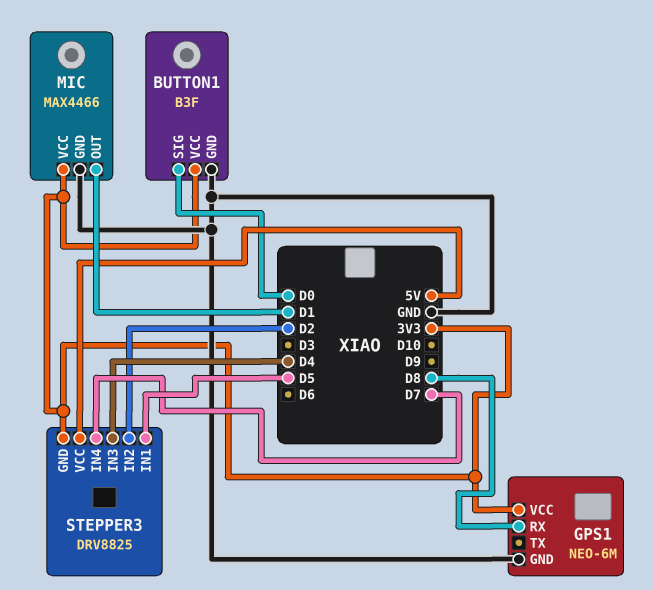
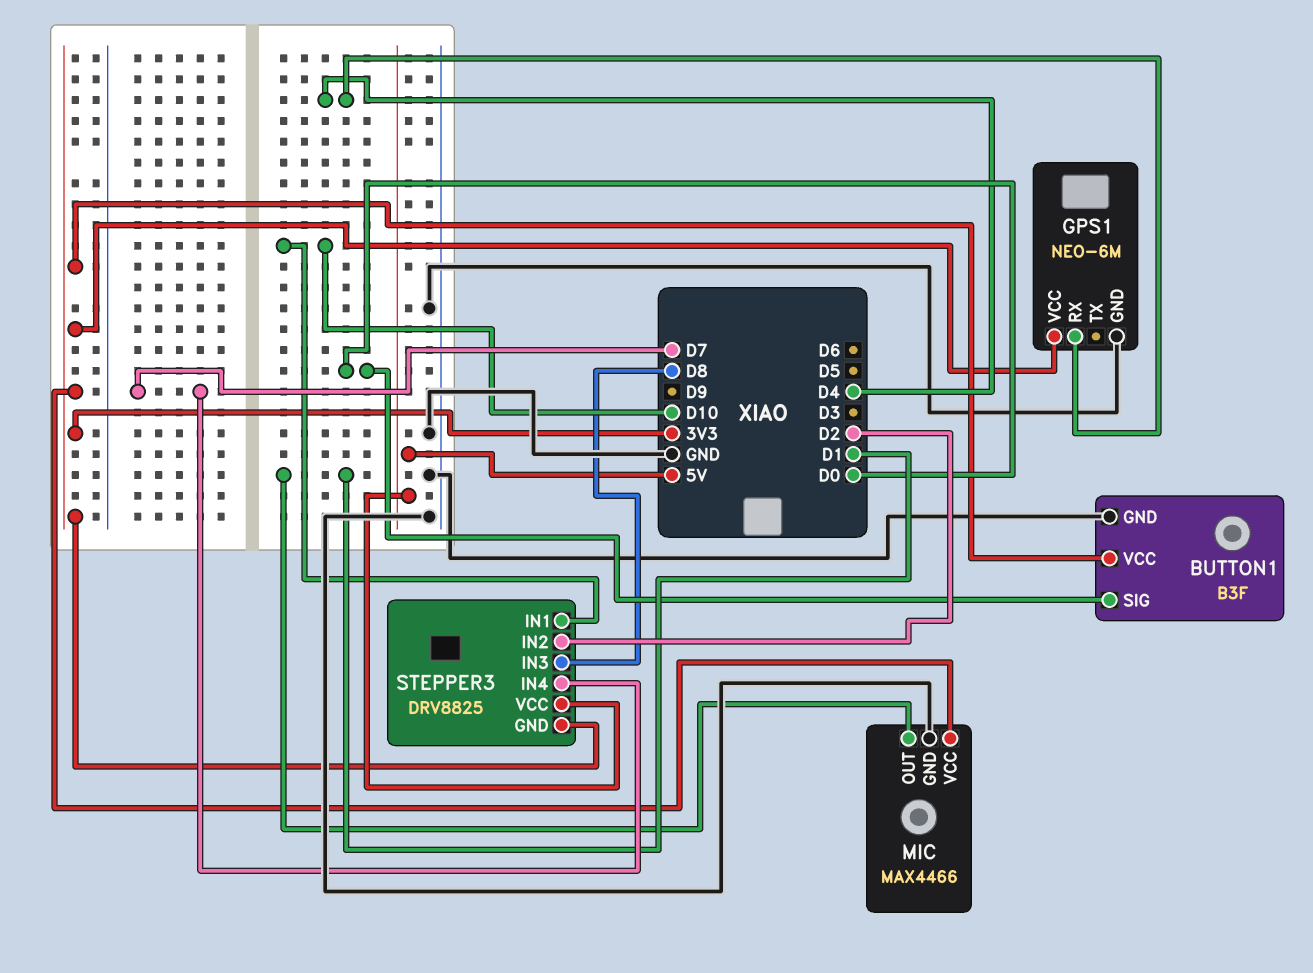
GPS1 pin RX: D8 -> D4
STEPPER3 pin IN1: D5 -> D10
STEPPER3 pin IN3: D4 -> D8

